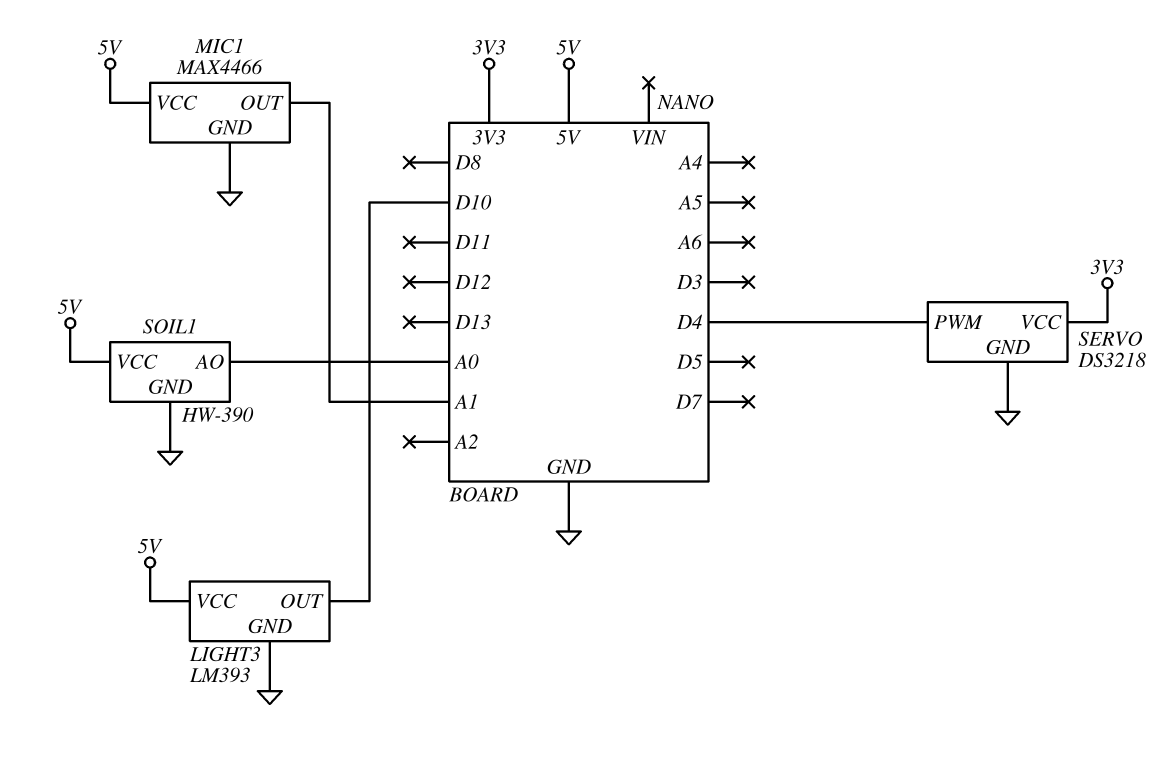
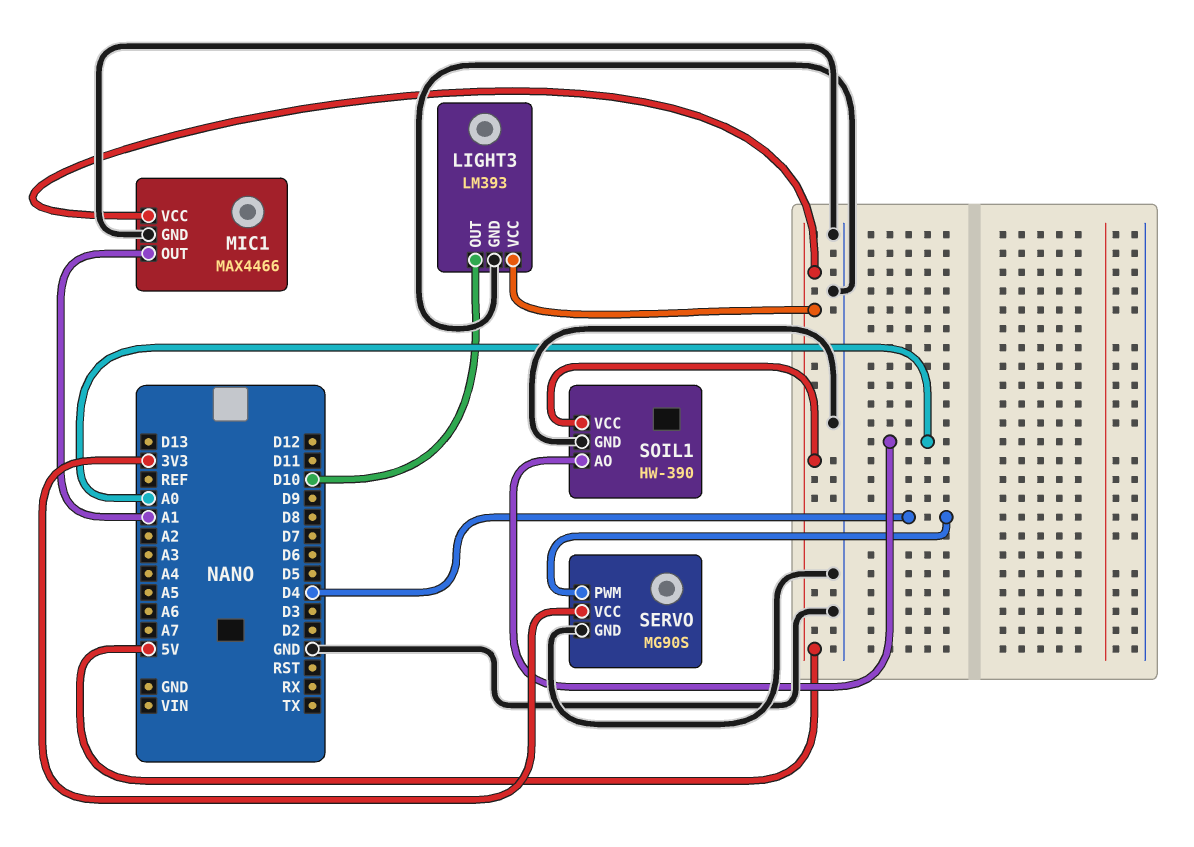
SERVO: DS3218 -> MG90S

